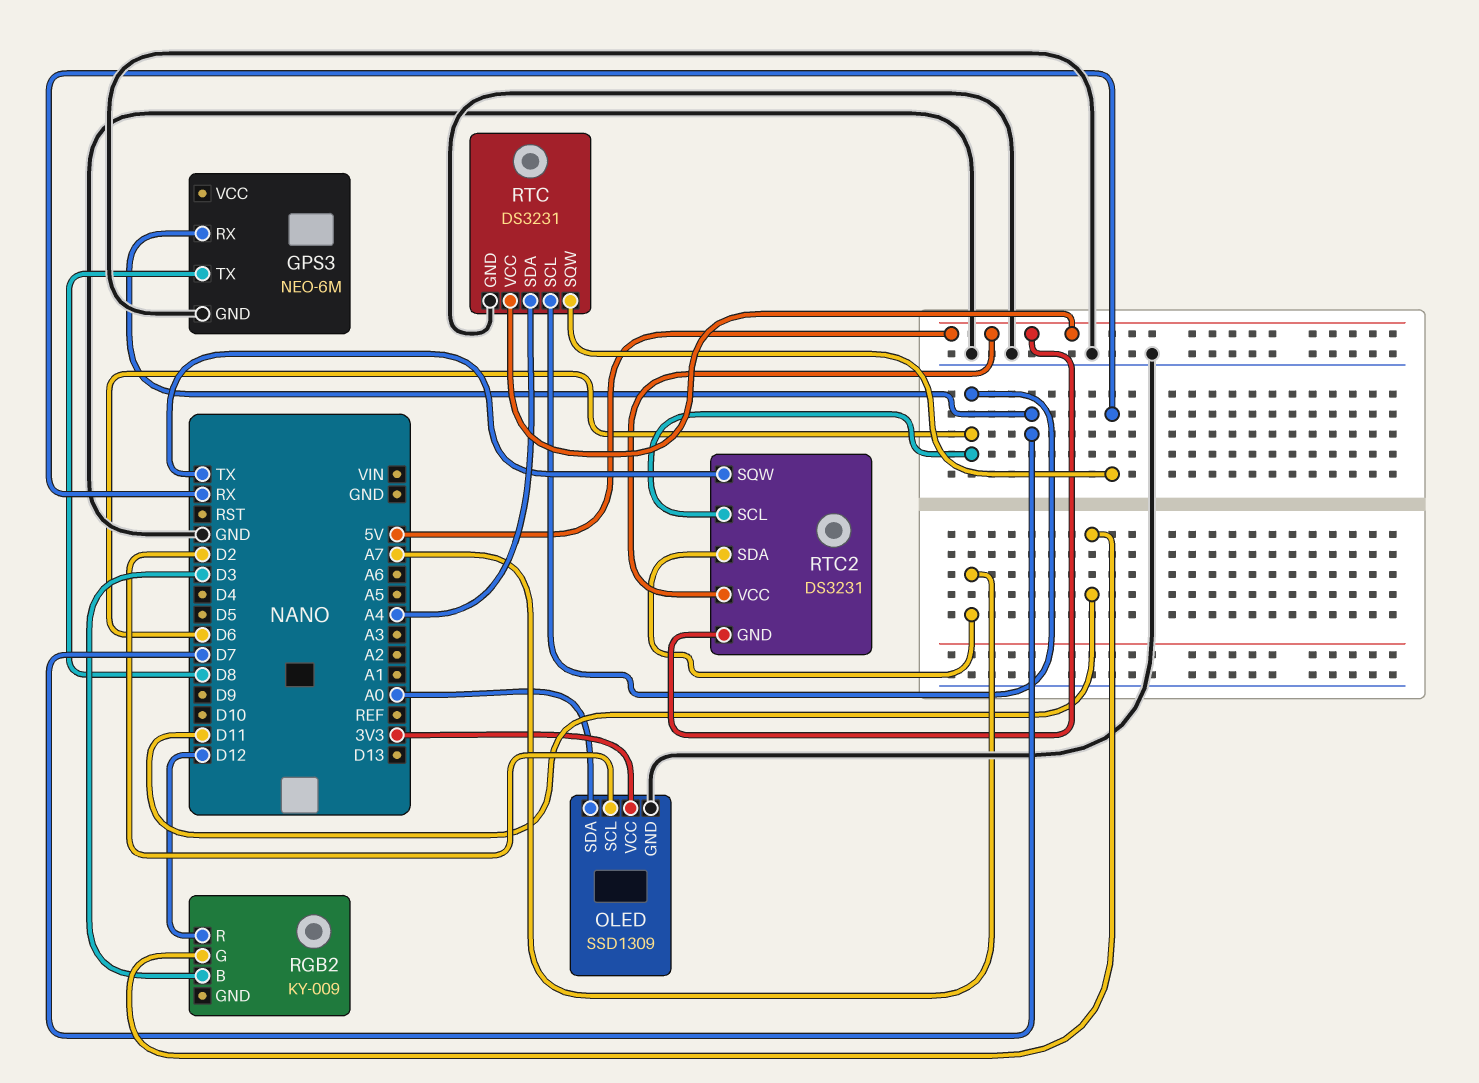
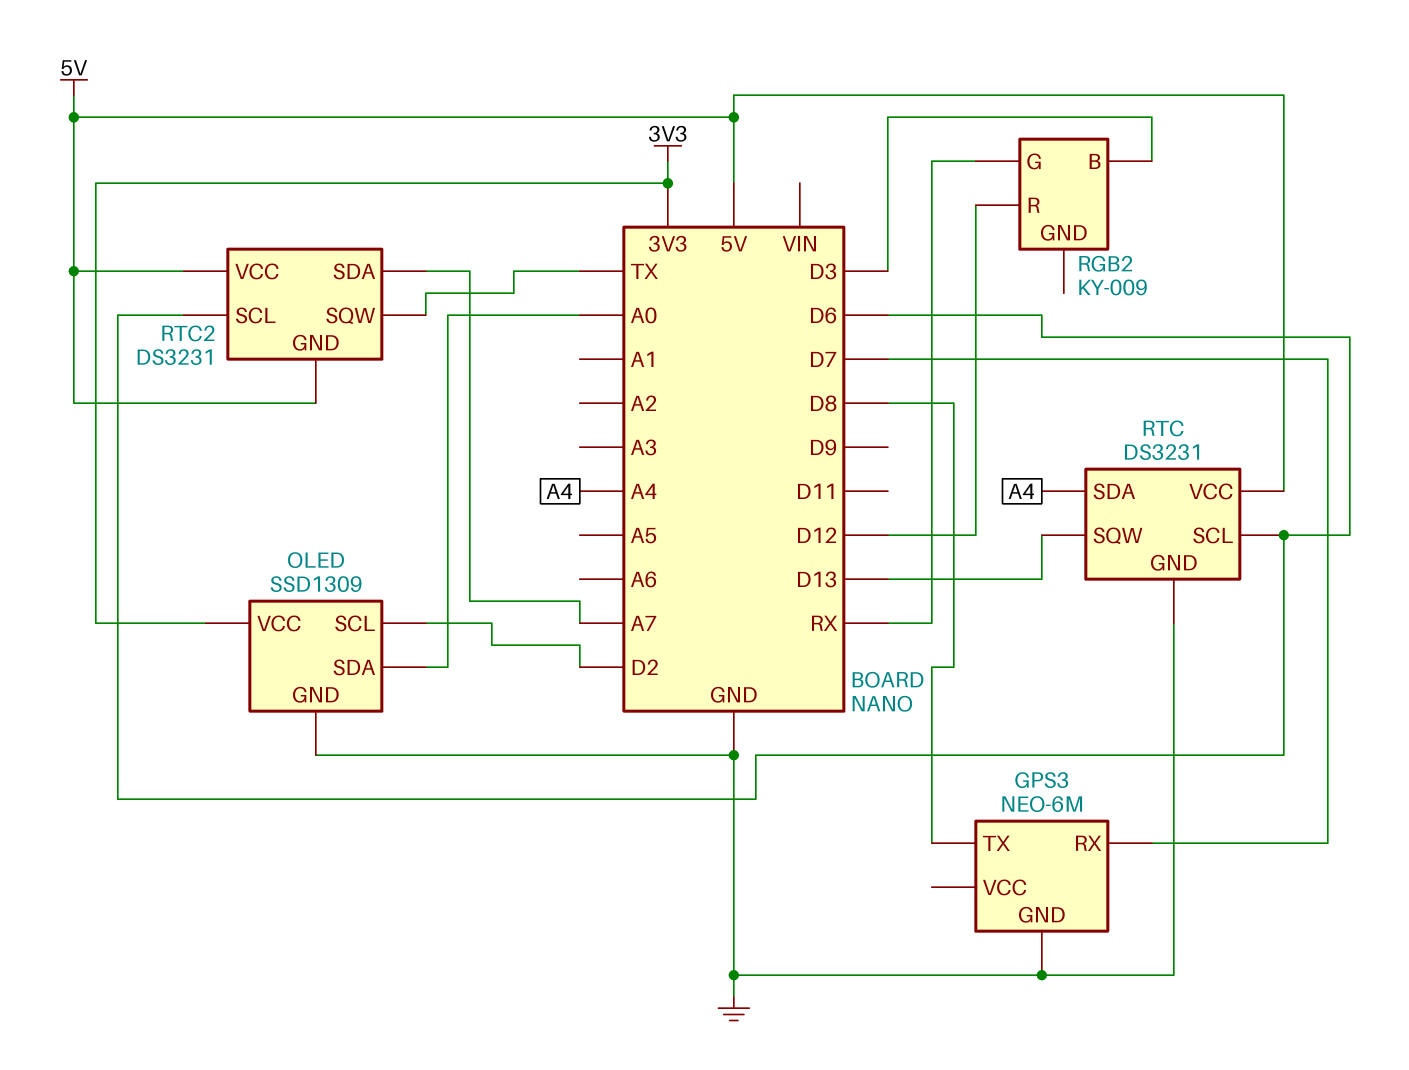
RGB2 pin G: D11 -> RX
RTC pin SQW: RX -> D13

